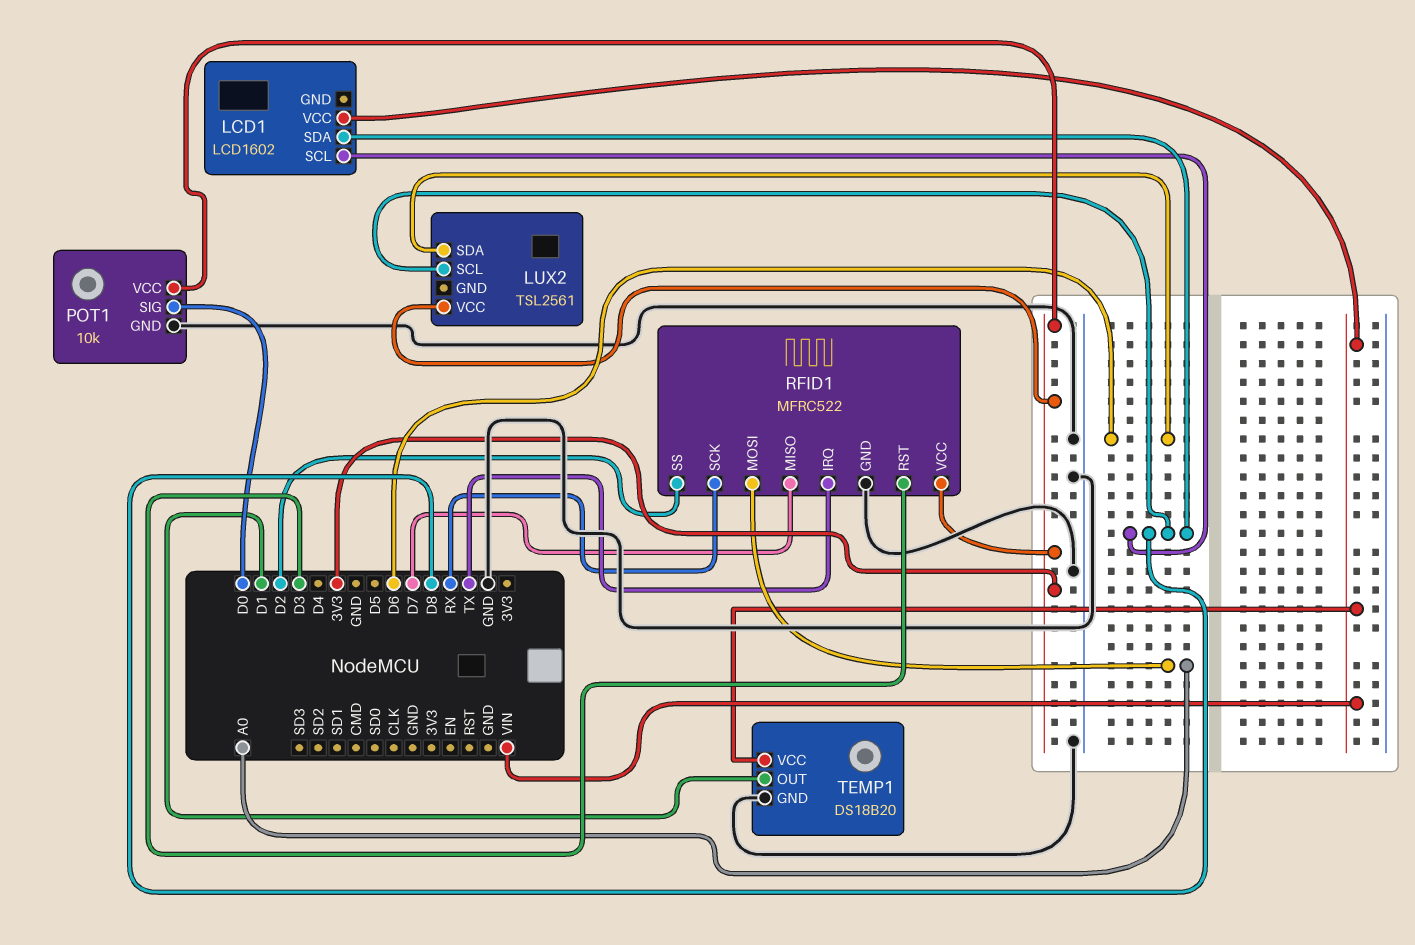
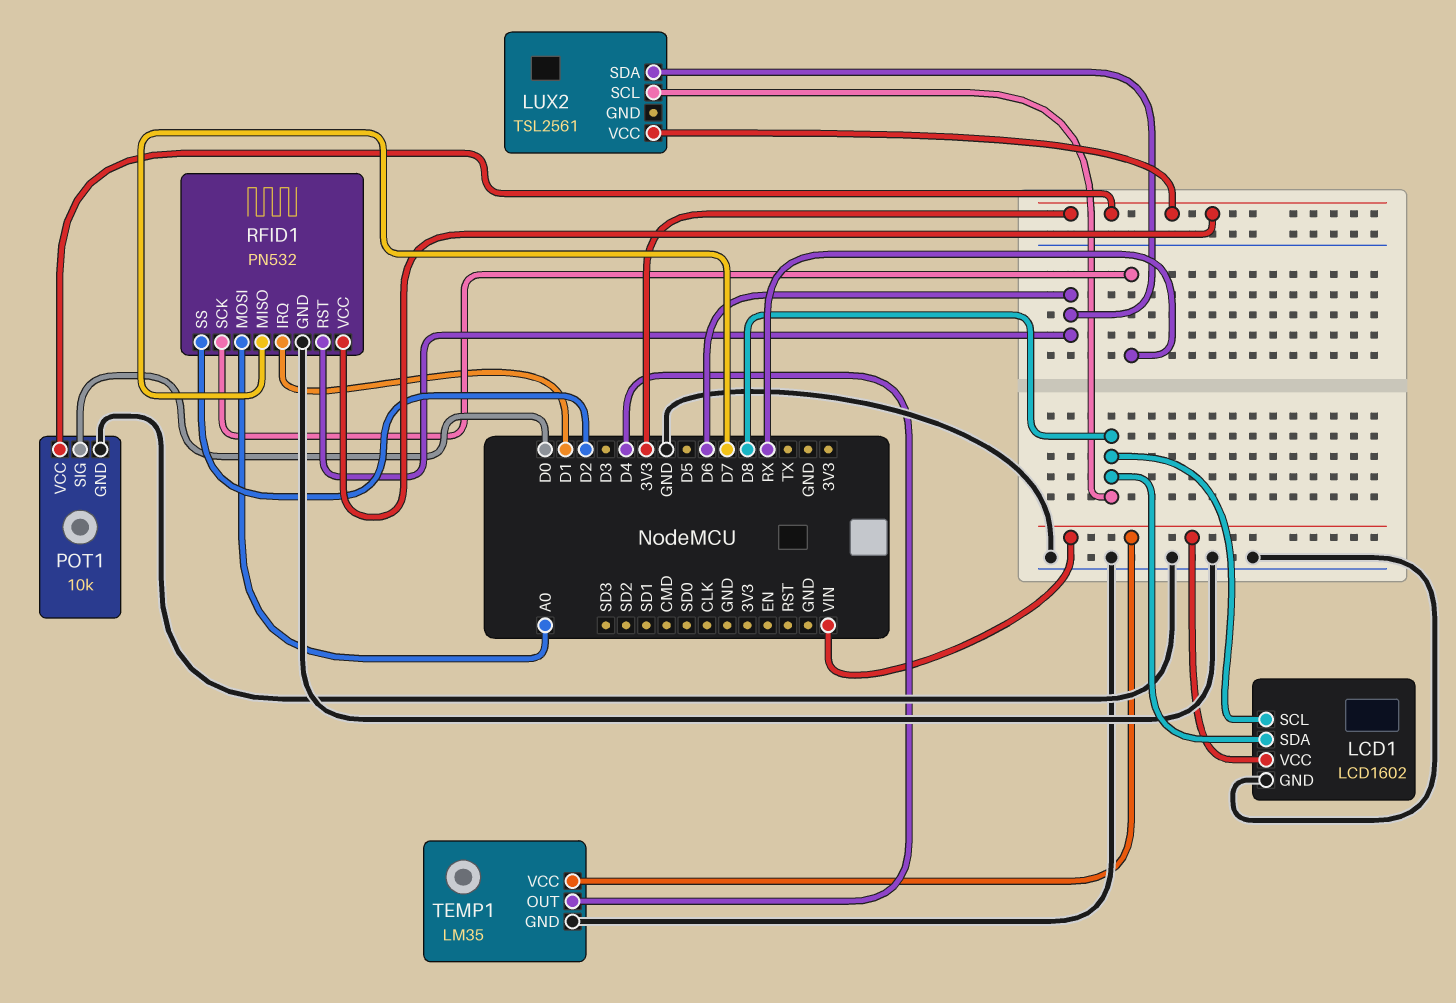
LCD1 pin GND: none -> GND
RFID1: MFRC522 -> PN532
RFID1 pin IRQ: TX -> D1
RFID1 pin RST: D3 -> D6
TEMP1: DS18B20 -> LM35
TEMP1 pin OUT: D1 -> D4

